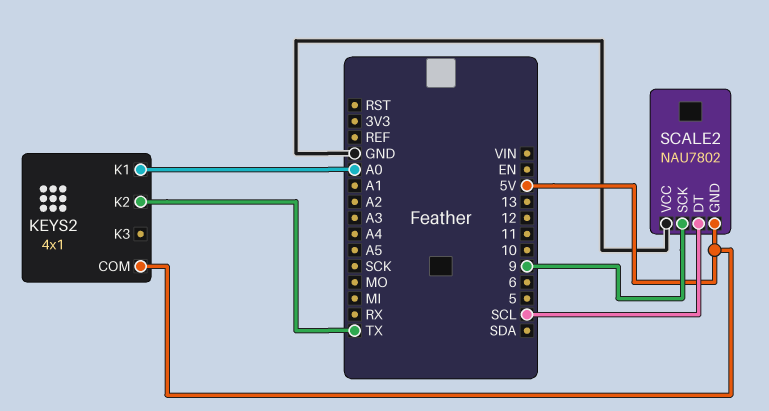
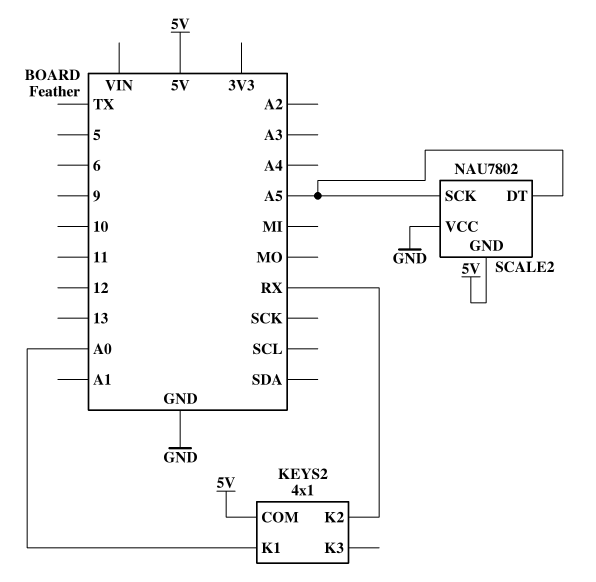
KEYS2 pin K2: TX -> RX
SCALE2 pin DT: SCL -> A5
SCALE2 pin SCK: 9 -> A5

